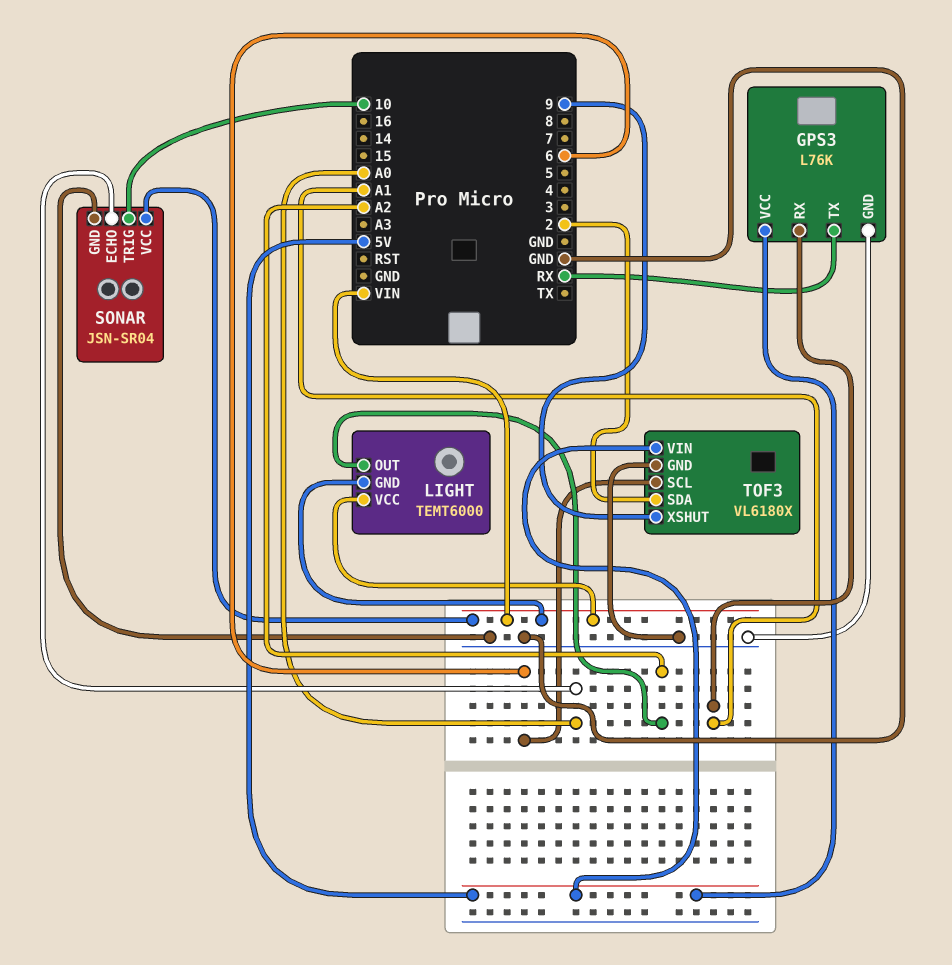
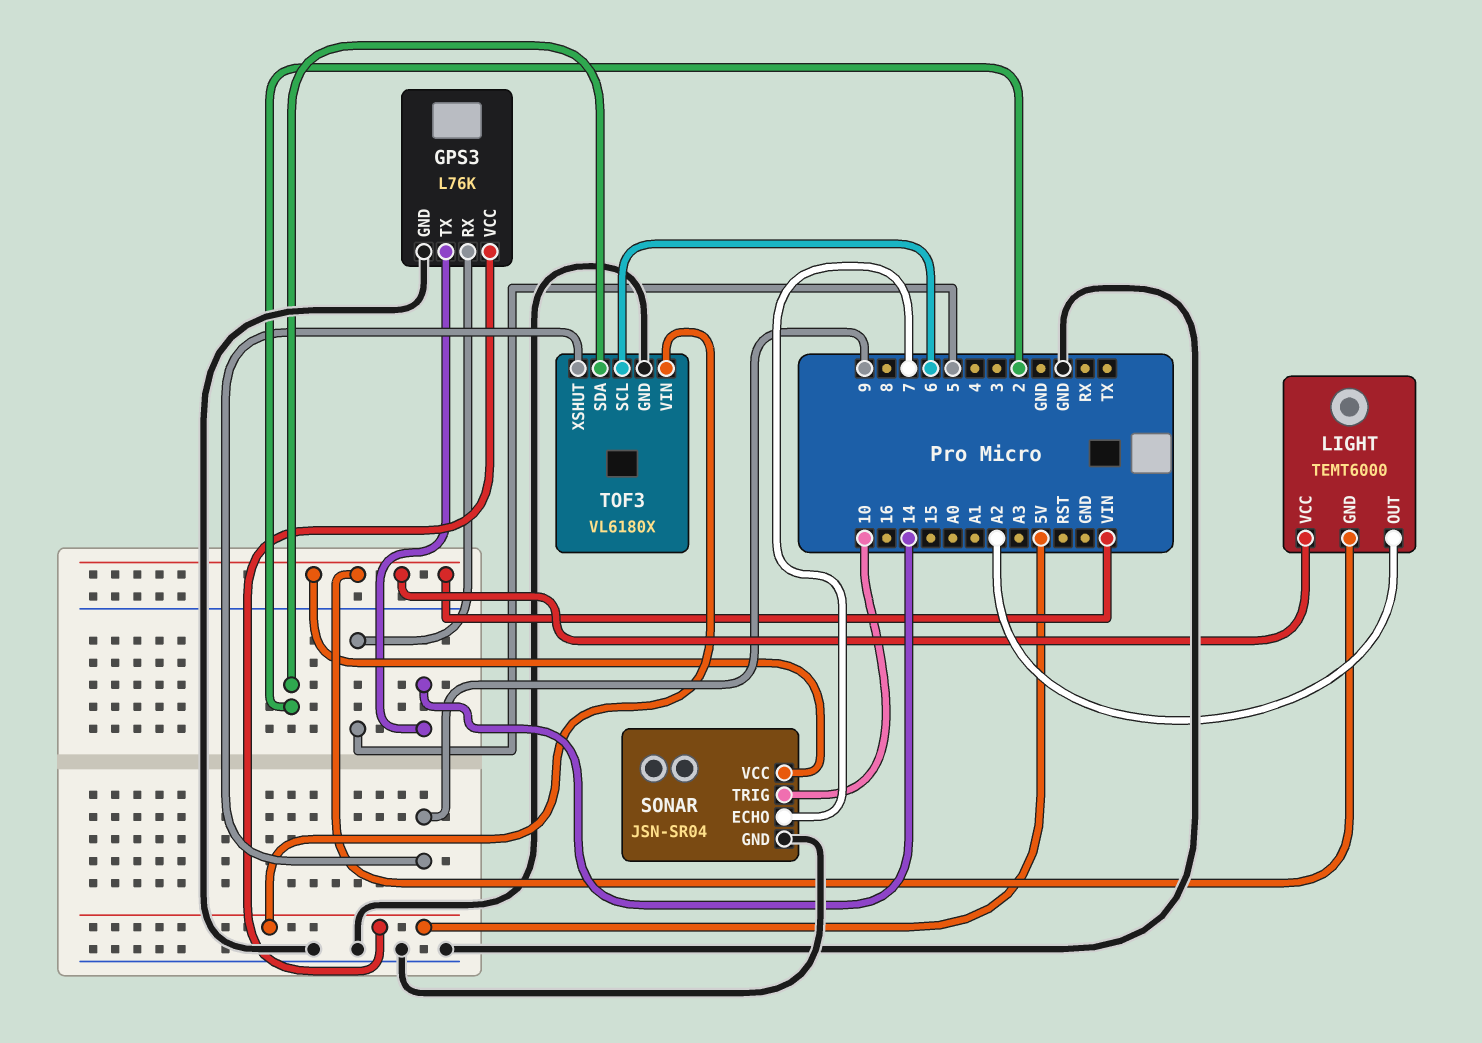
GPS3 pin RX: A1 -> 5
GPS3 pin TX: RX -> 14
SONAR pin ECHO: A0 -> 7

